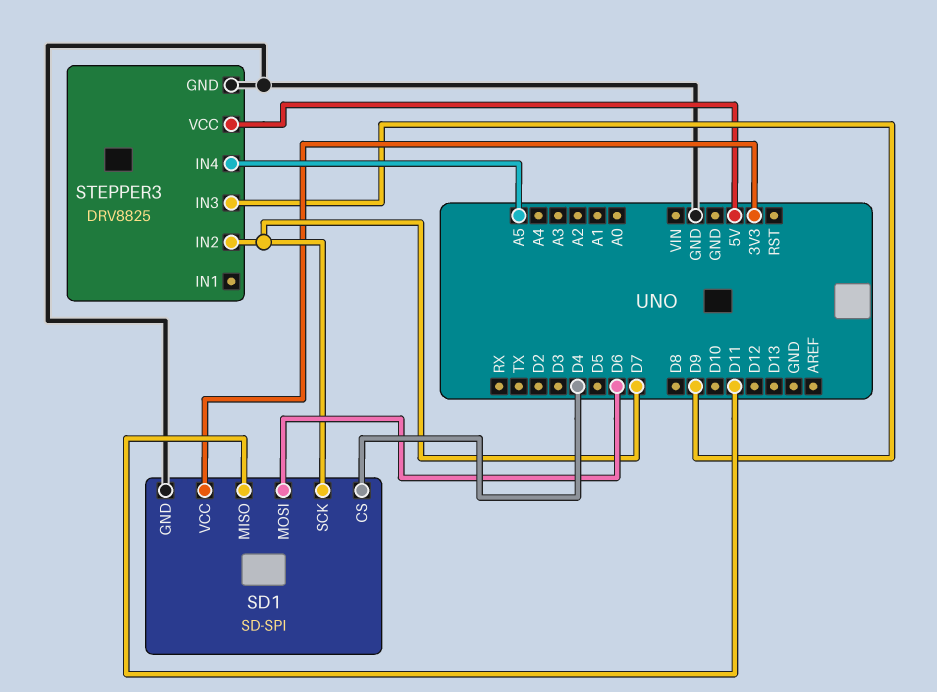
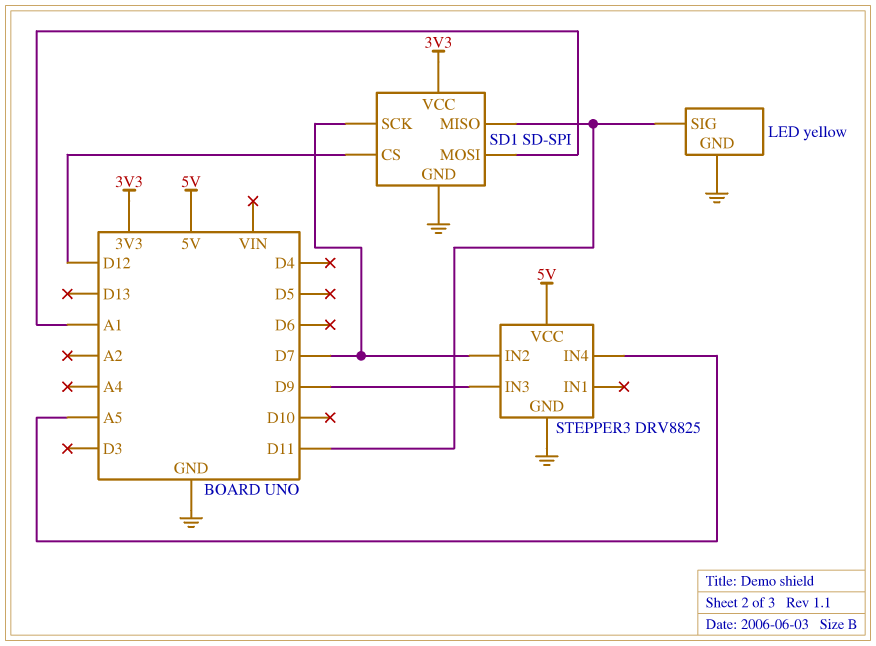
LED: none -> yellow
LED pin GND: none -> GND
LED pin SIG: none -> D11
SD1 pin CS: D4 -> D12
SD1 pin MOSI: D6 -> A1

